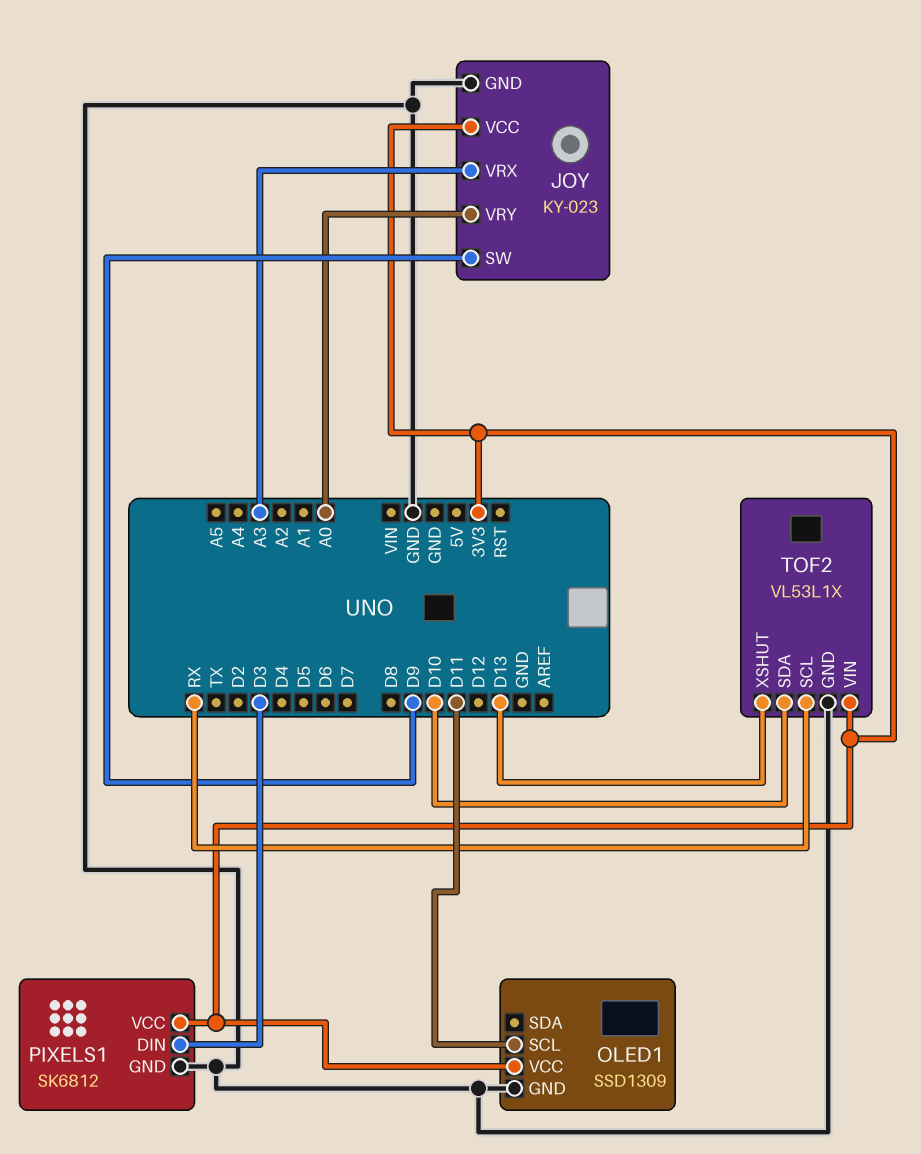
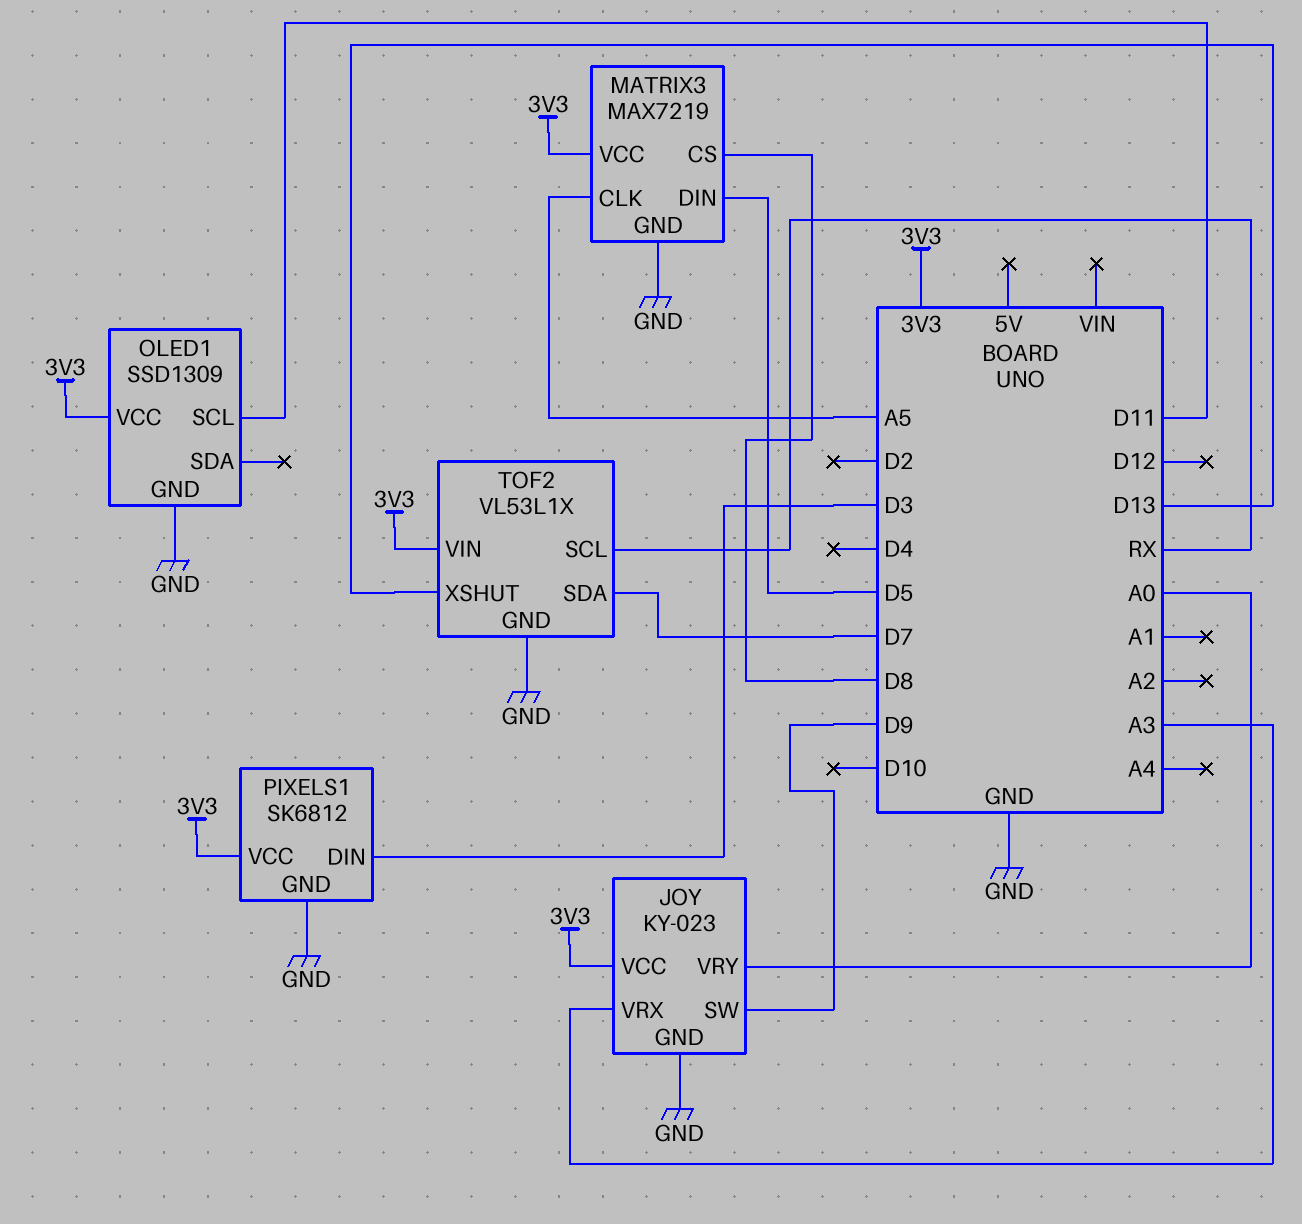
MATRIX3: none -> MAX7219
MATRIX3 pin CLK: none -> A5
MATRIX3 pin CS: none -> D8
MATRIX3 pin DIN: none -> D5
MATRIX3 pin GND: none -> GND
MATRIX3 pin VCC: none -> 3V3
TOF2 pin SDA: D10 -> D7

